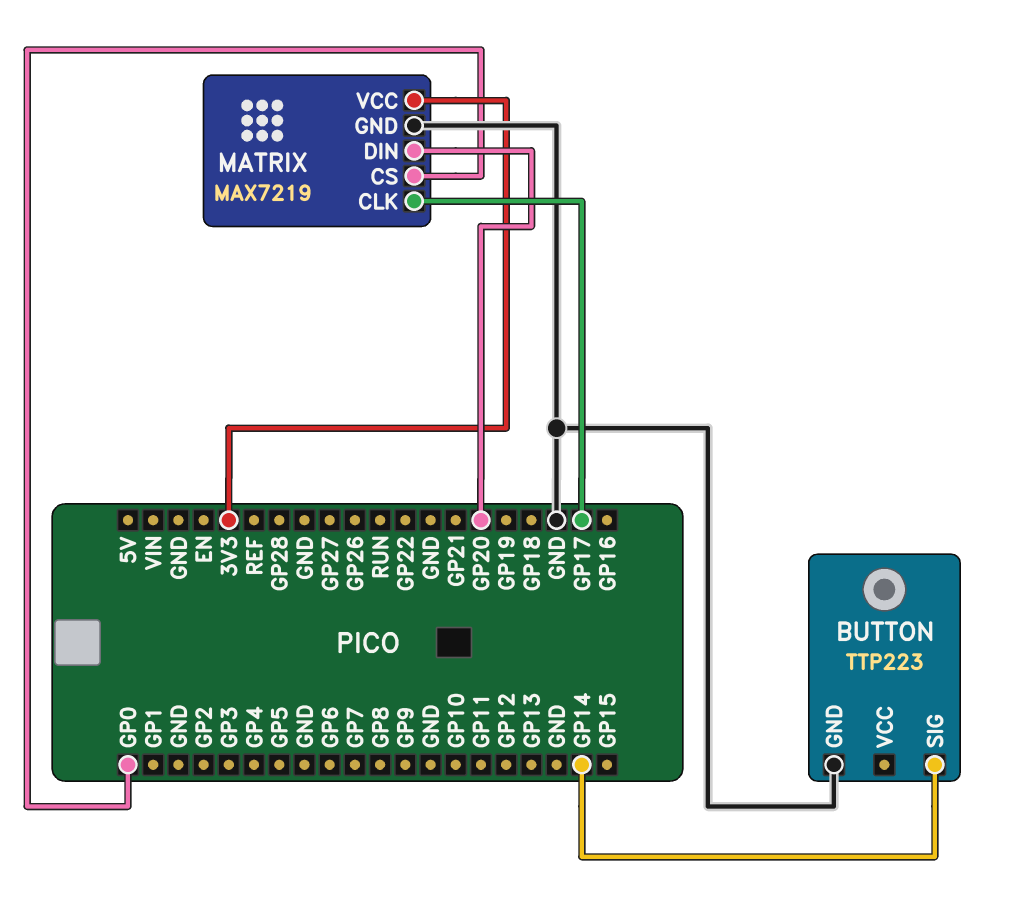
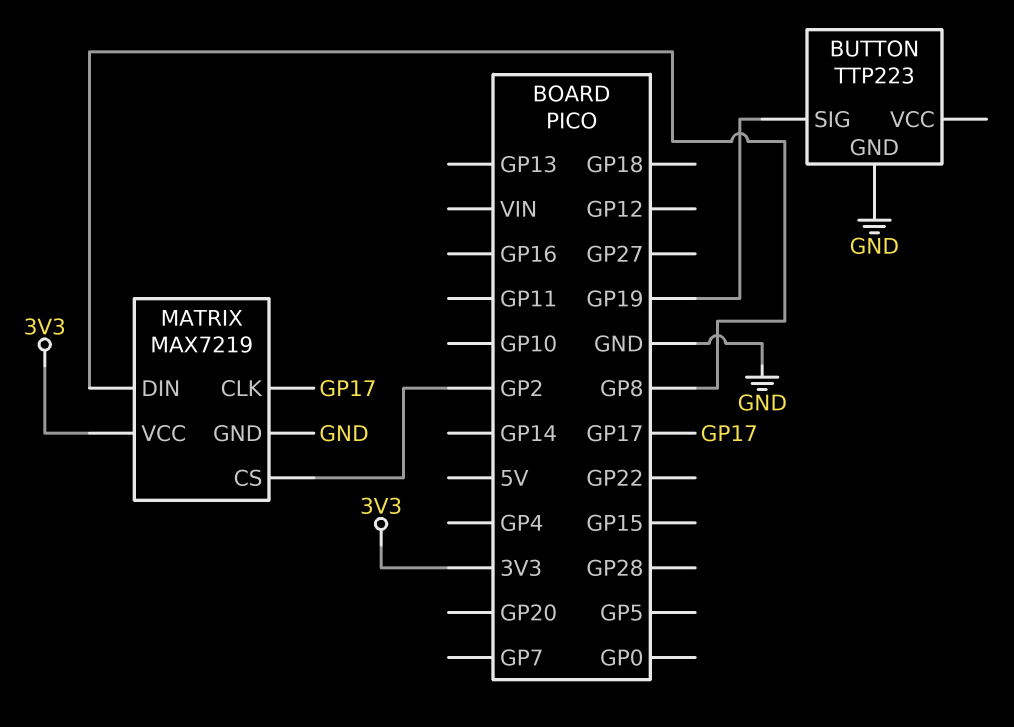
BUTTON pin SIG: GP14 -> GP19
MATRIX pin CS: GP0 -> GP2
MATRIX pin DIN: GP20 -> GP8

